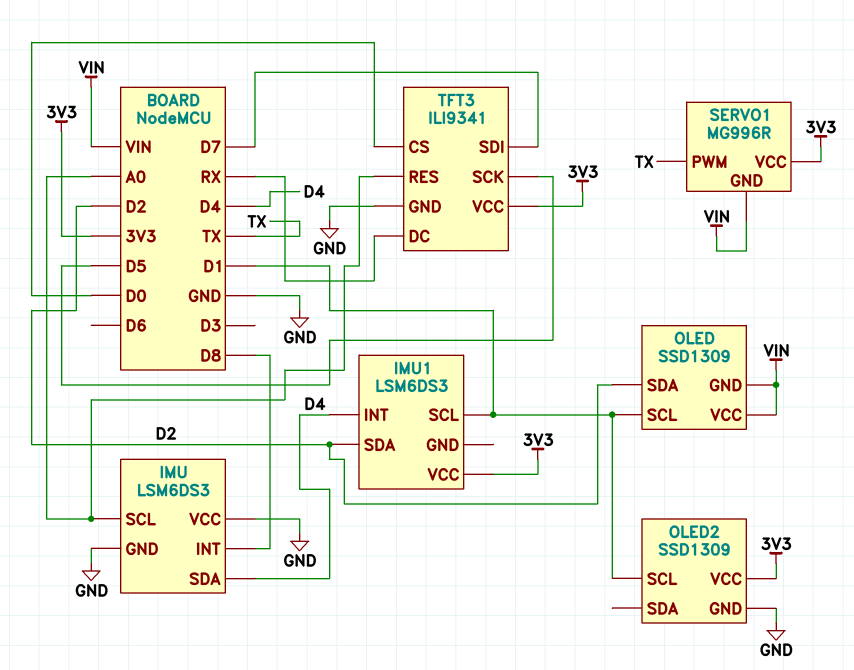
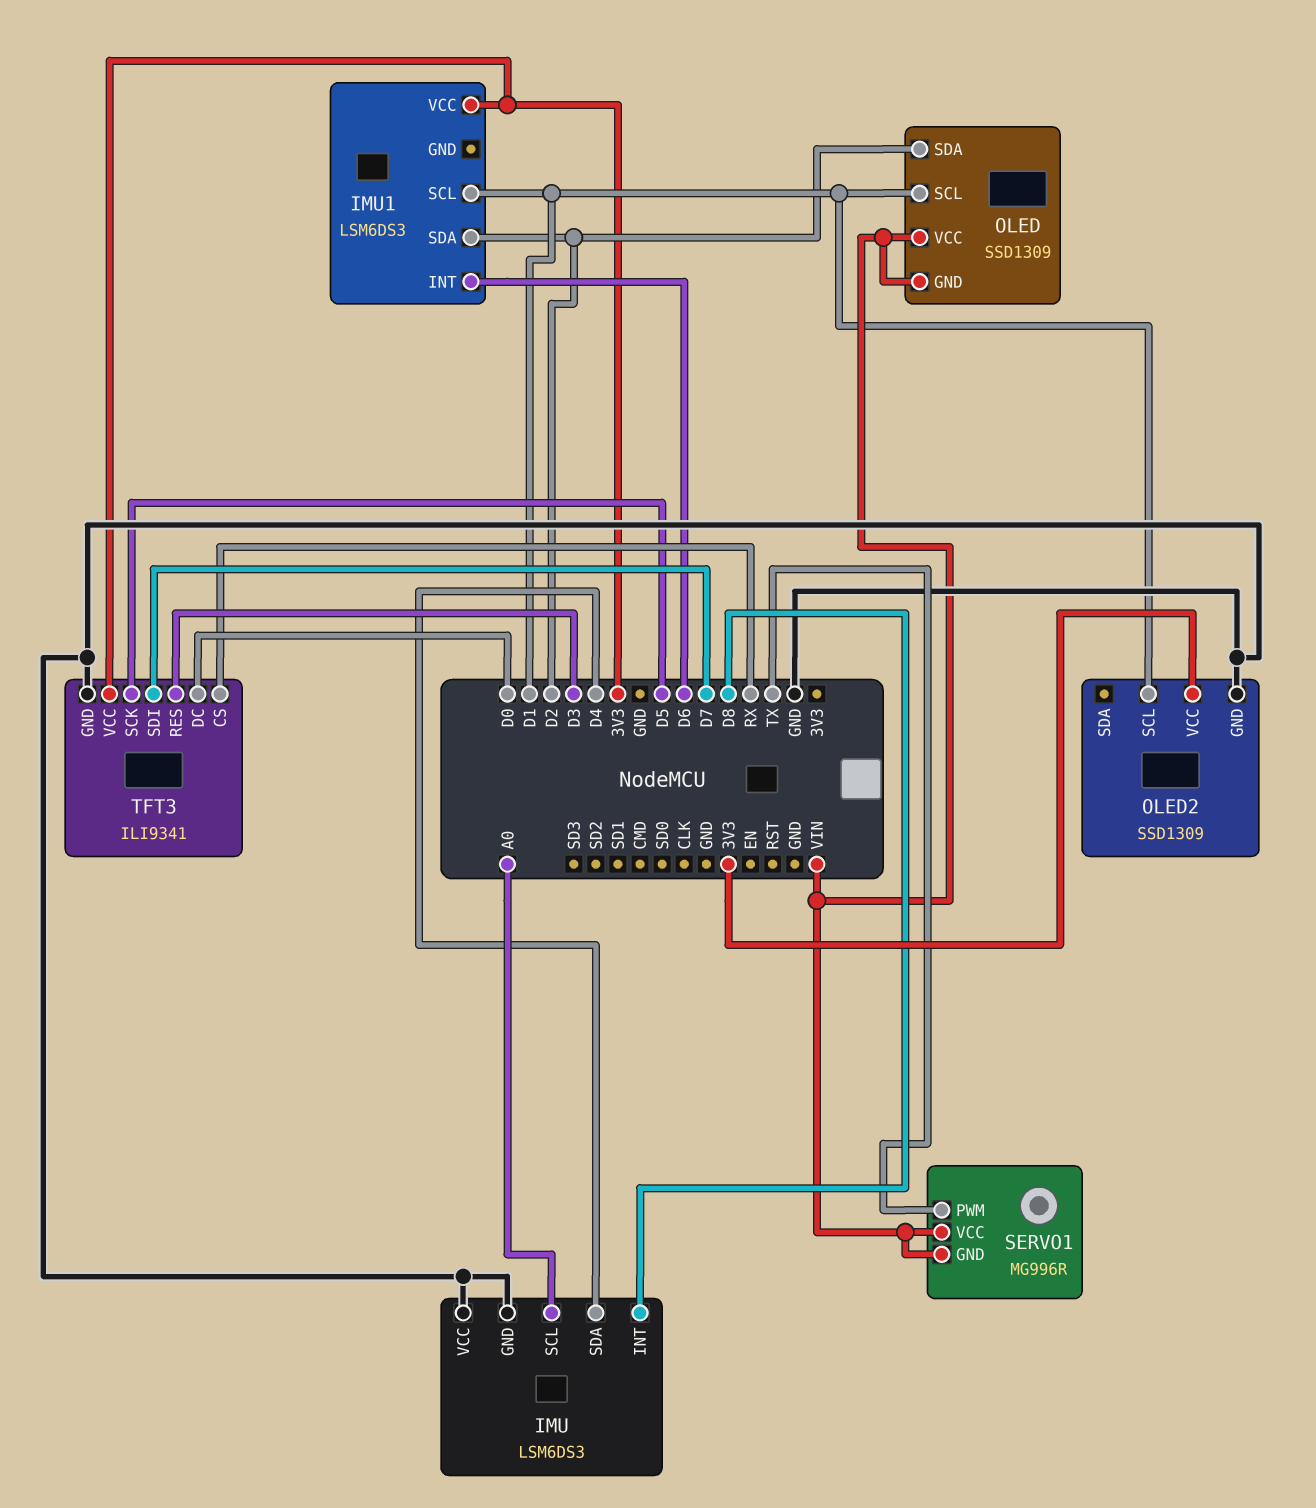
IMU1 pin INT: D4 -> D6
SERVO1 pin VCC: 3V3 -> VIN
TFT3 pin CS: D0 -> RX
TFT3 pin DC: RX -> D0
TFT3 pin RES: A0 -> D3

